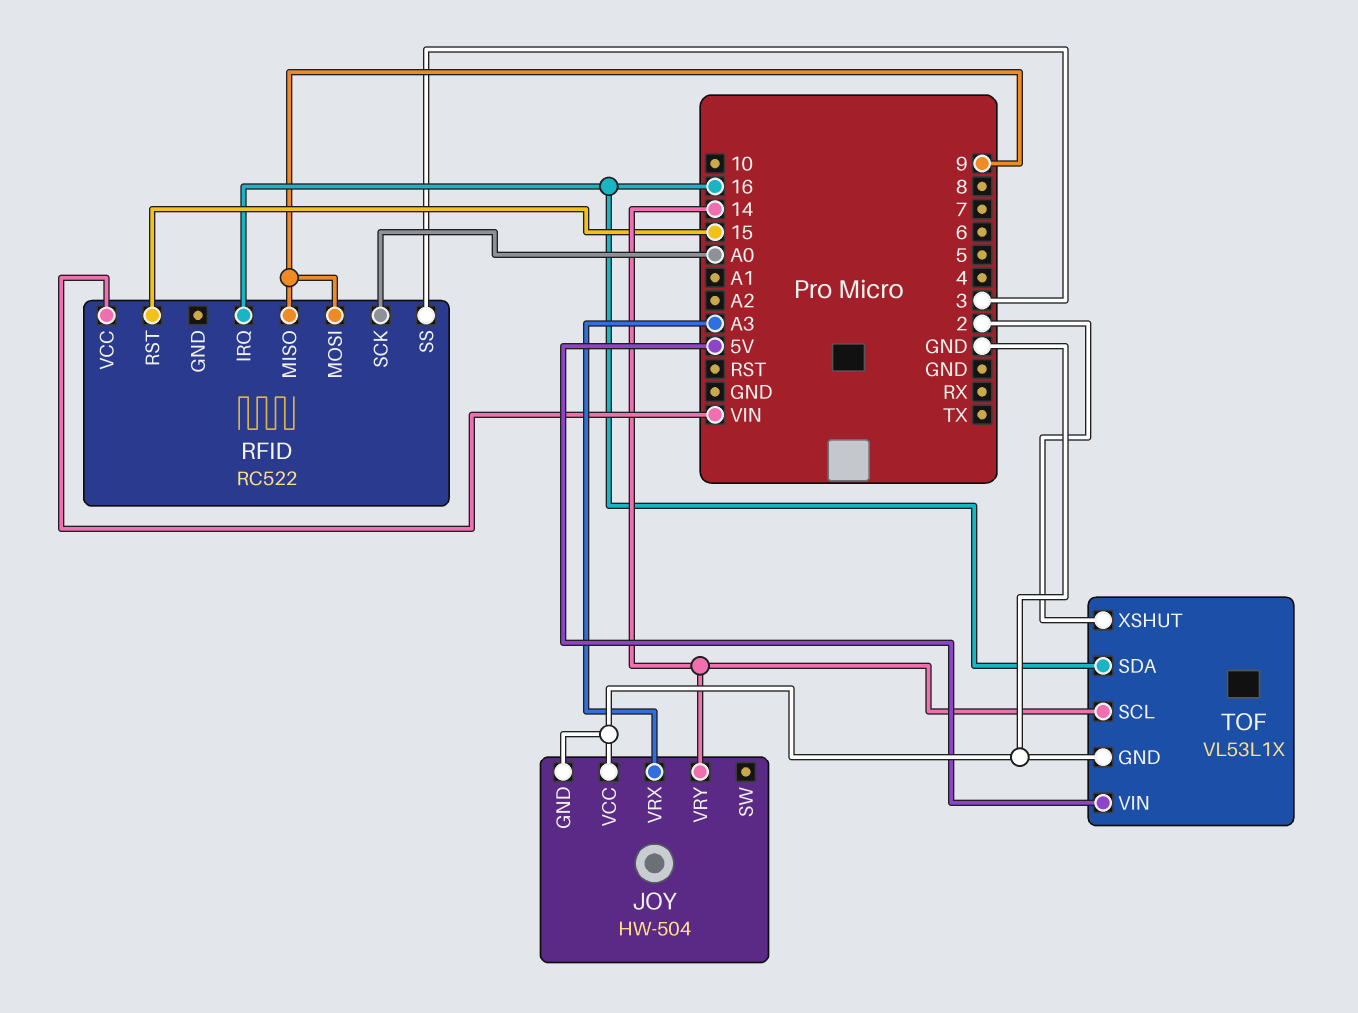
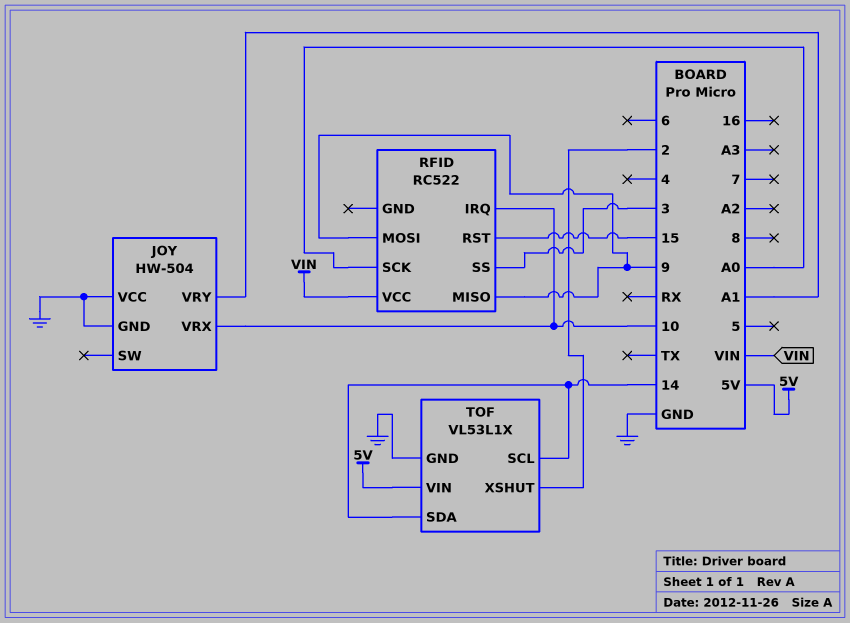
JOY pin VRX: A3 -> 10
JOY pin VRY: 14 -> A1
RFID pin IRQ: 16 -> 10
TOF pin SDA: 16 -> 14

